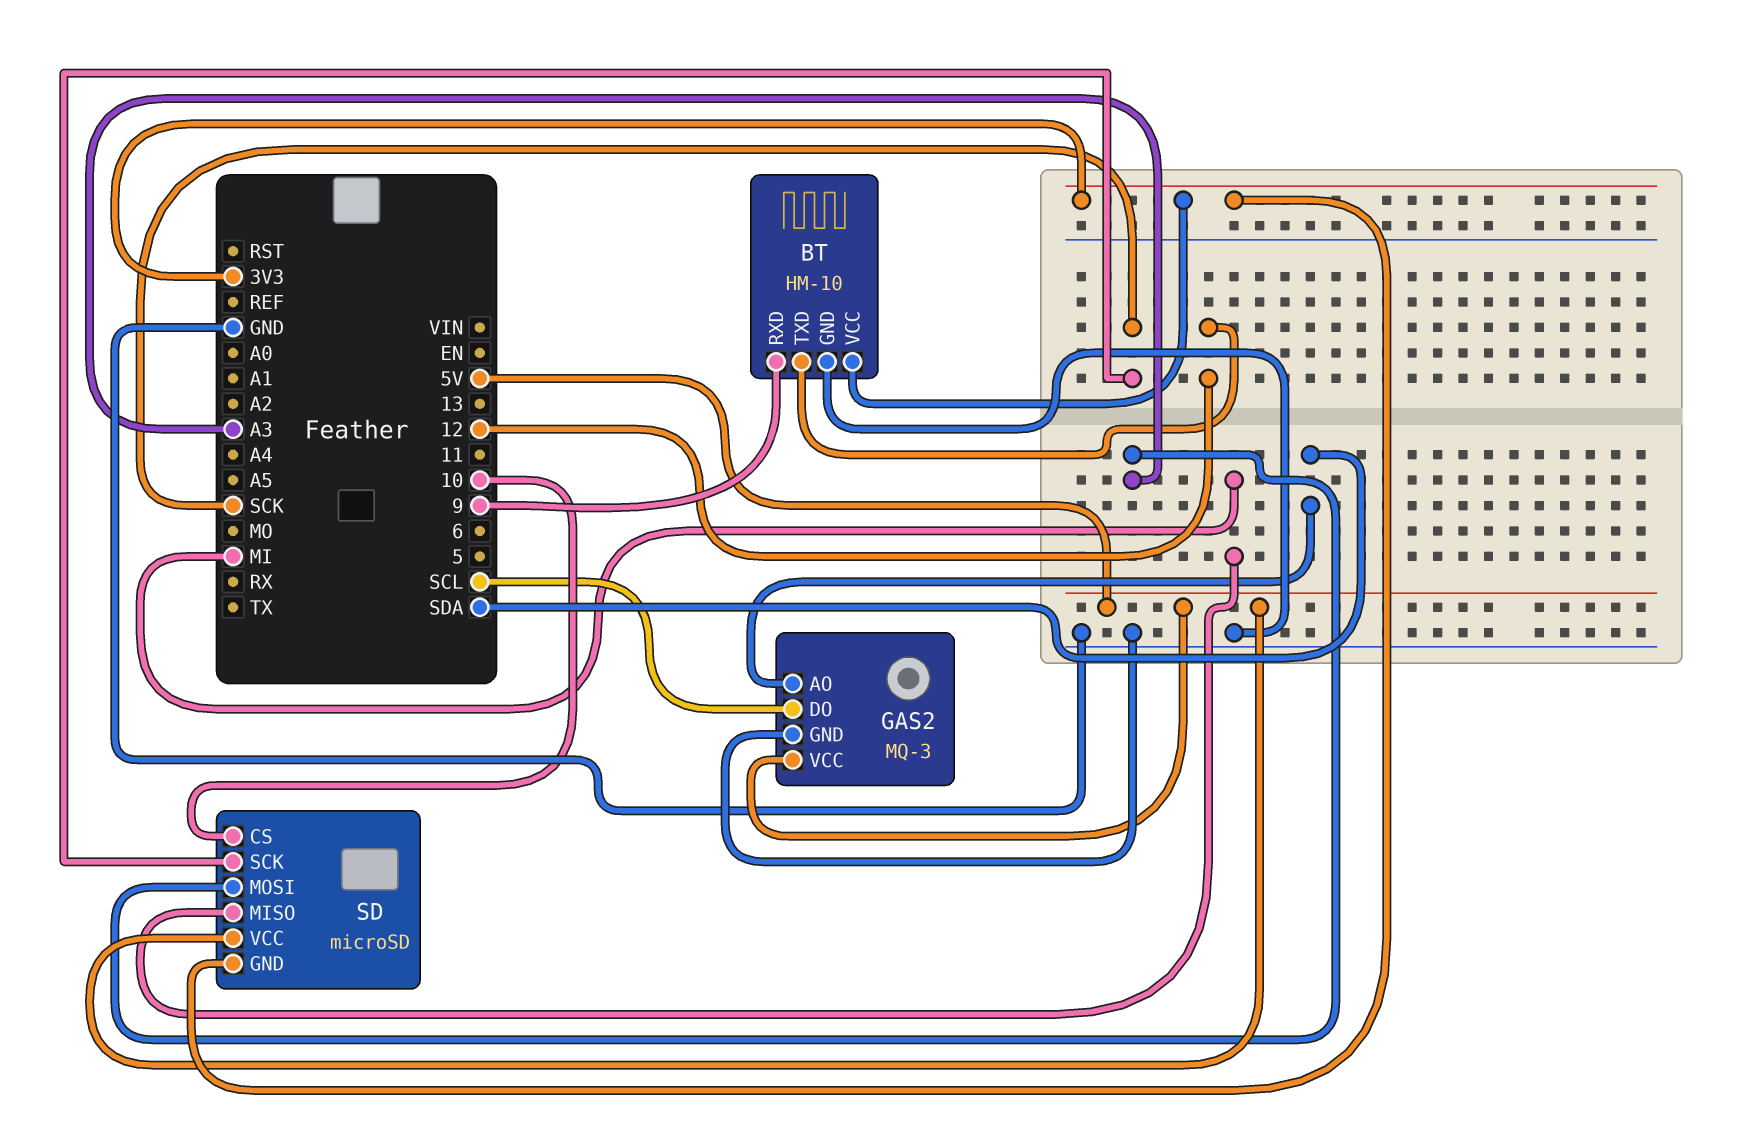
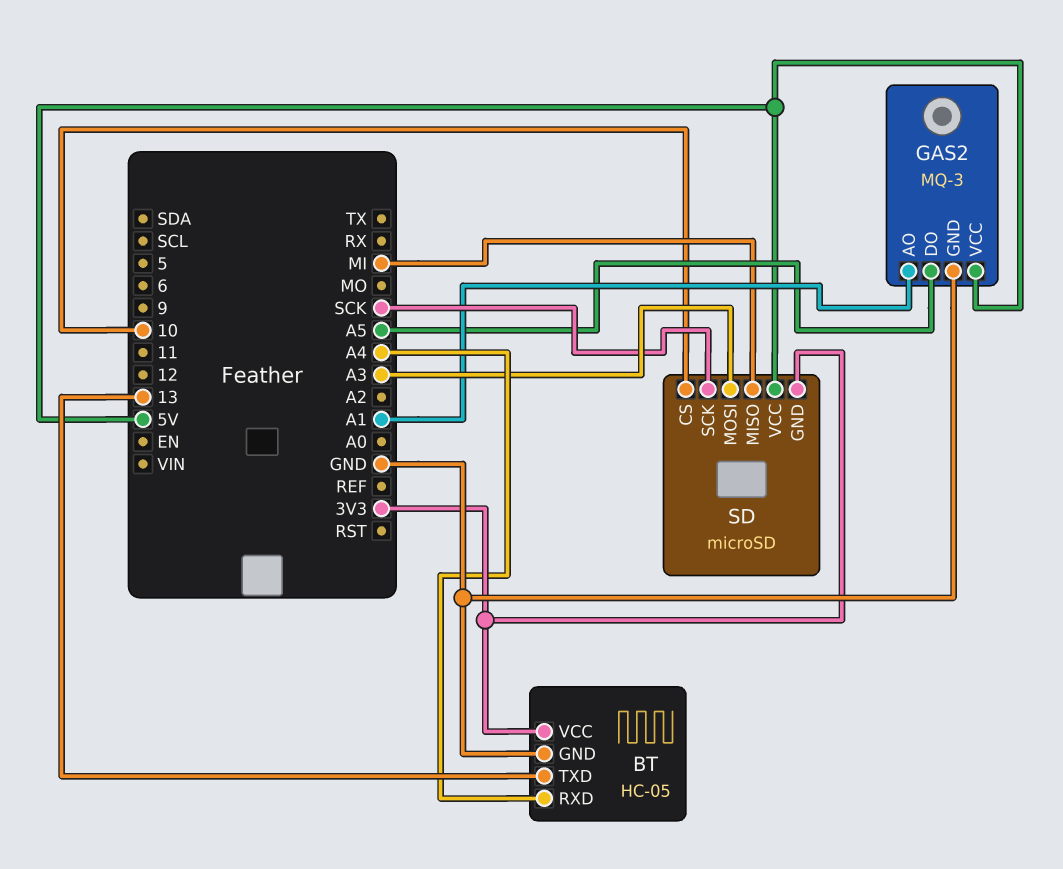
BT: HM-10 -> HC-05
BT pin RXD: 9 -> A4
BT pin TXD: 12 -> 13
GAS2 pin AO: SDA -> A1
GAS2 pin DO: SCL -> A5

